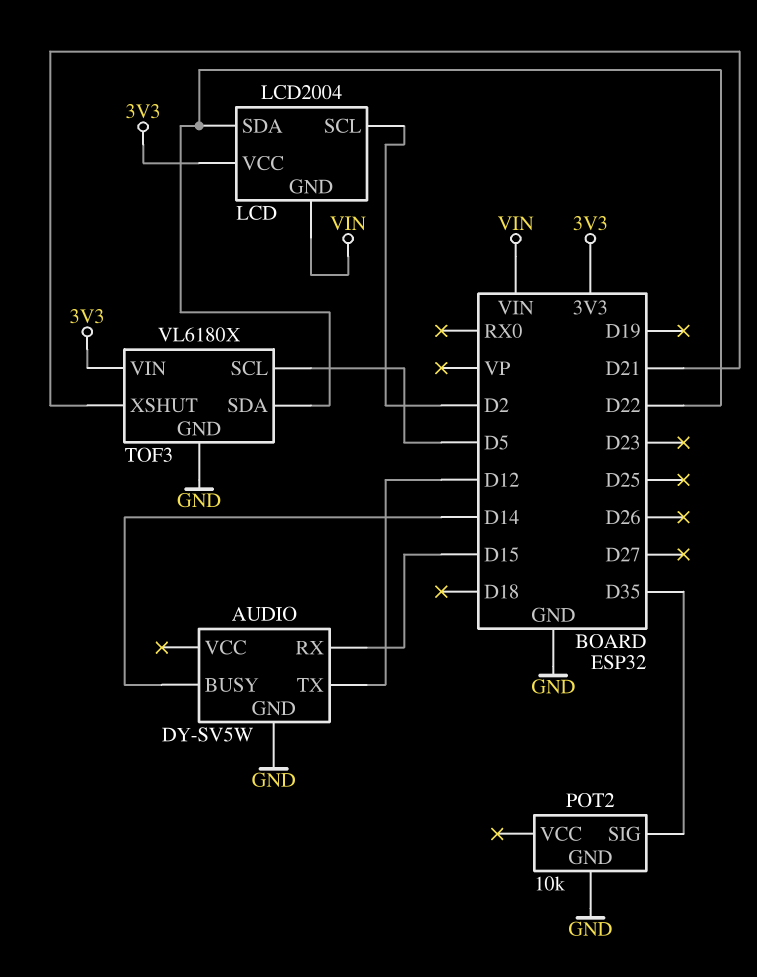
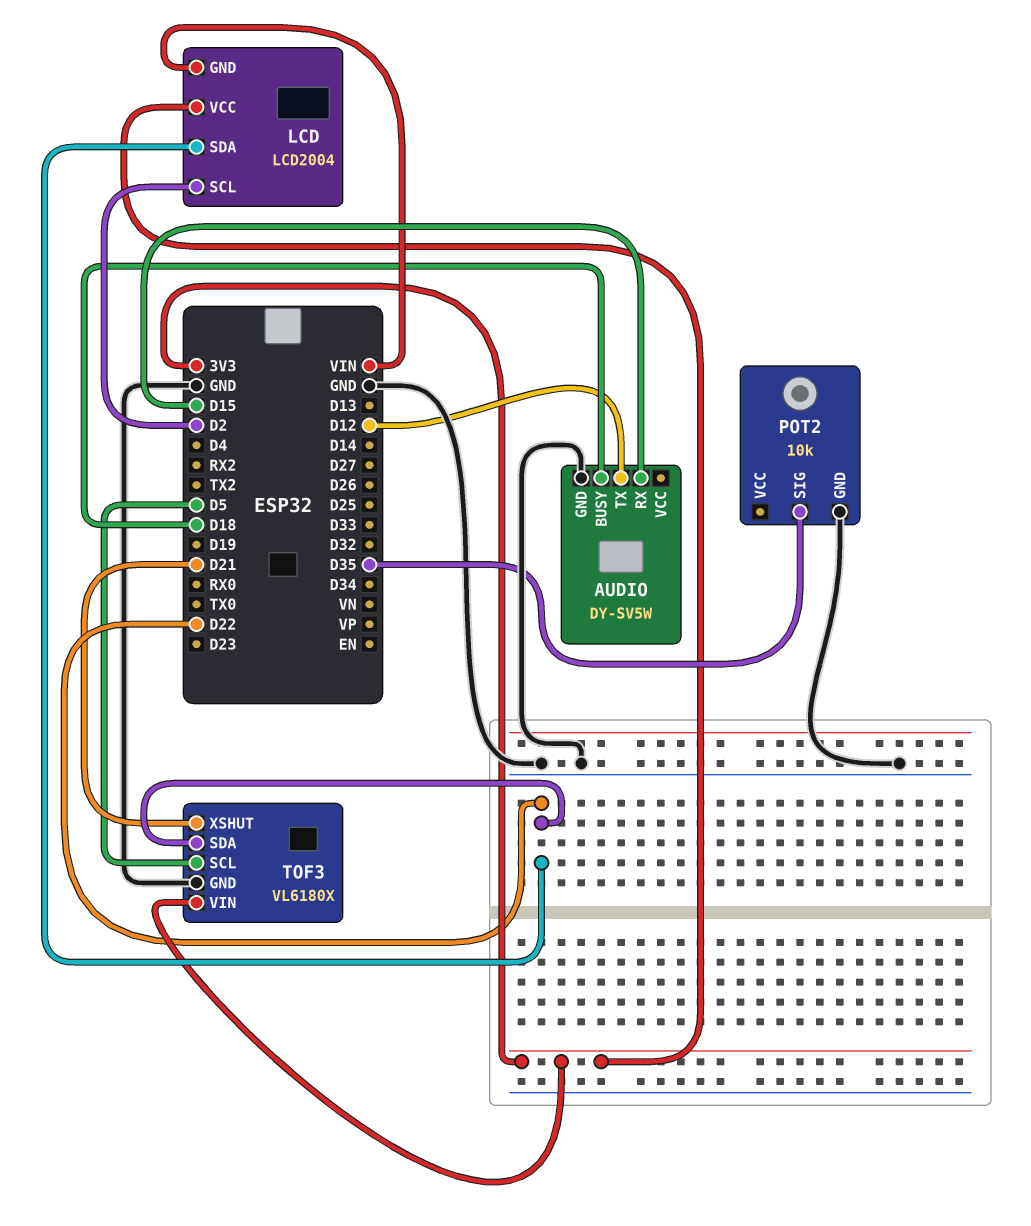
AUDIO pin BUSY: D14 -> D18

